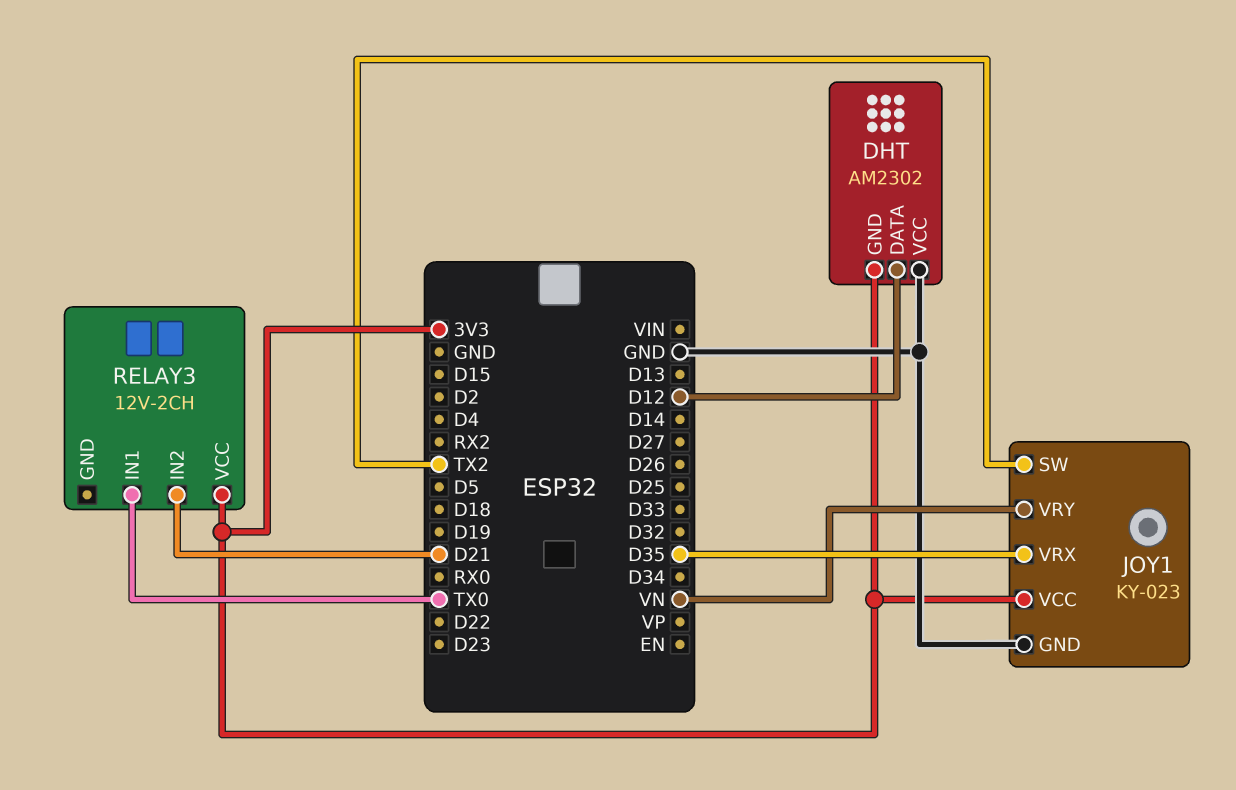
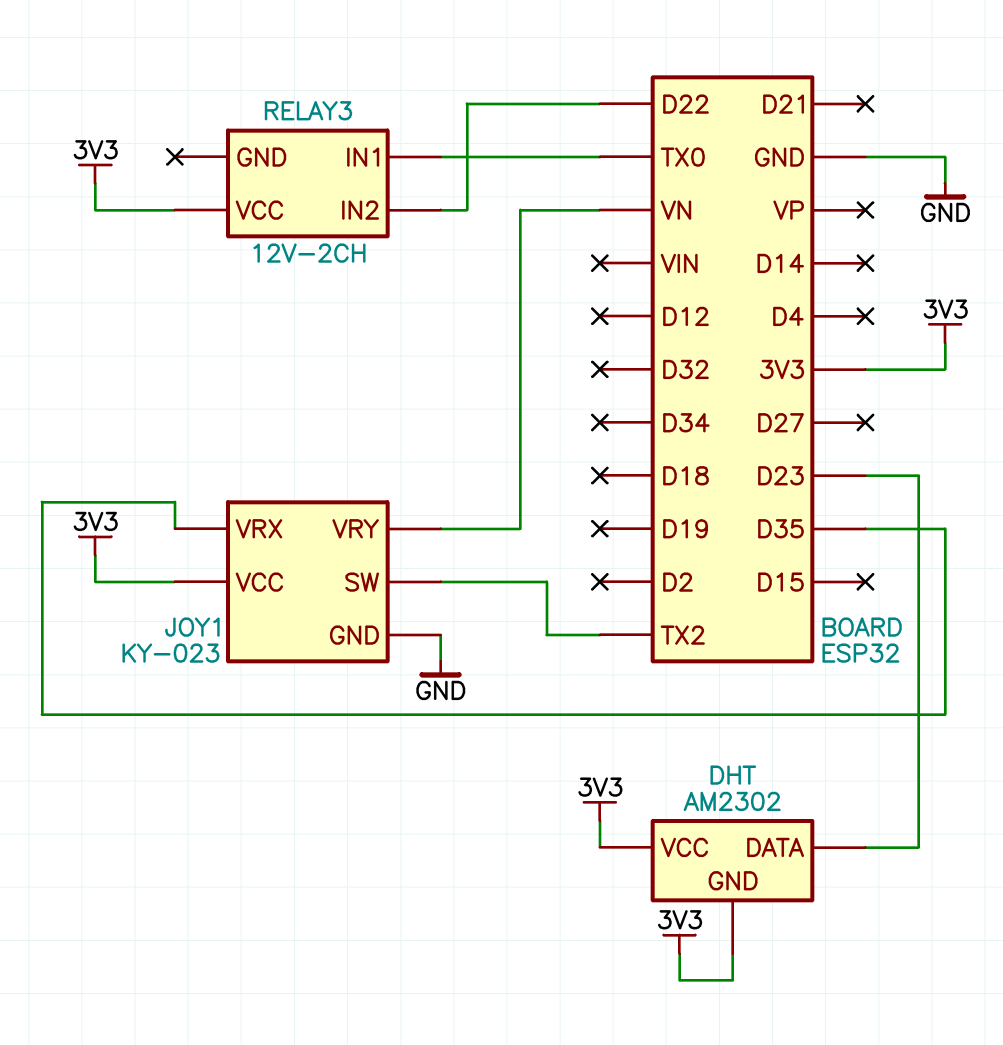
DHT pin DATA: D12 -> D23
DHT pin VCC: GND -> 3V3
RELAY3 pin IN2: D21 -> D22

